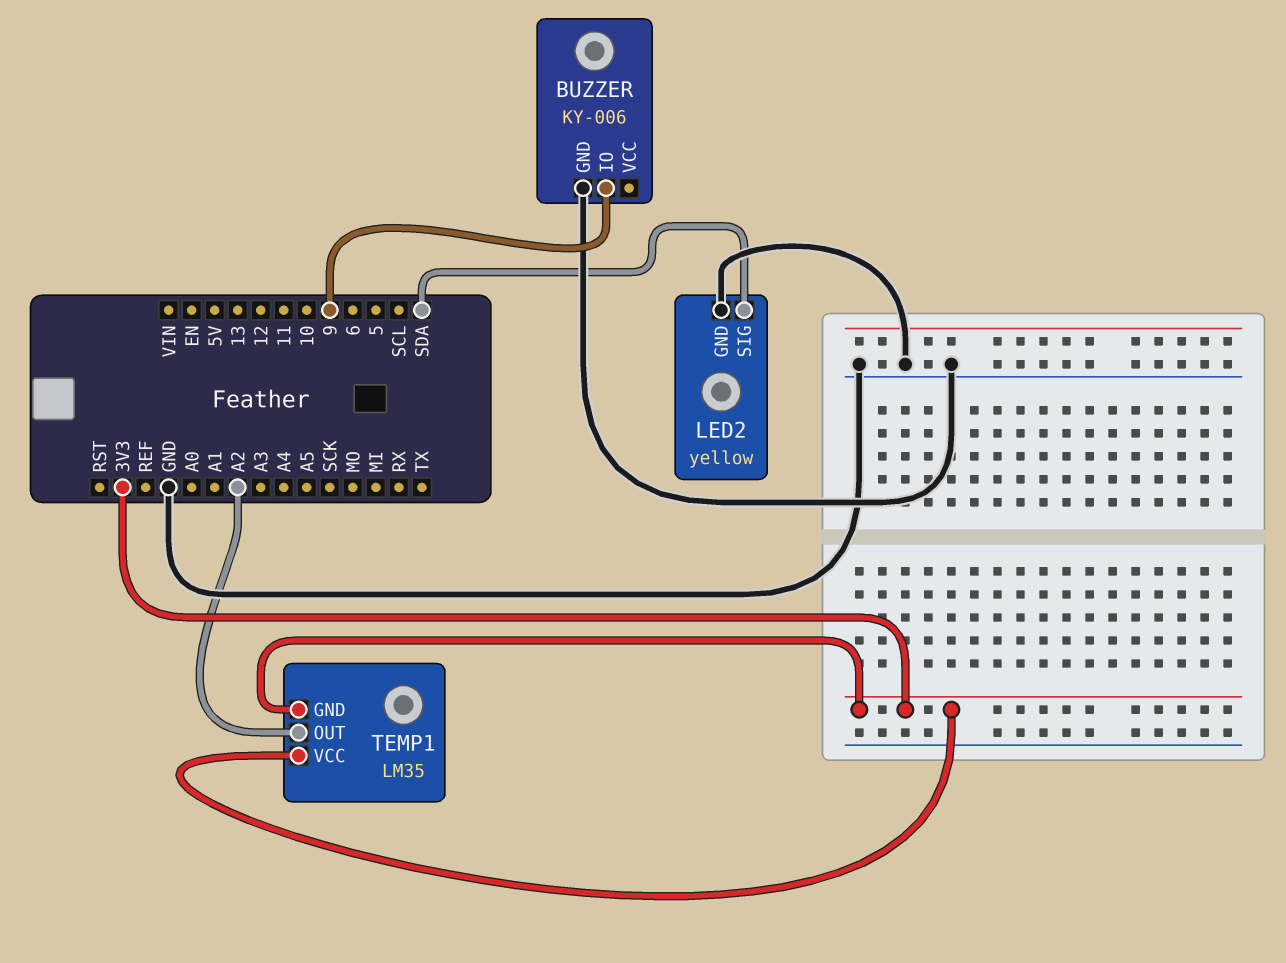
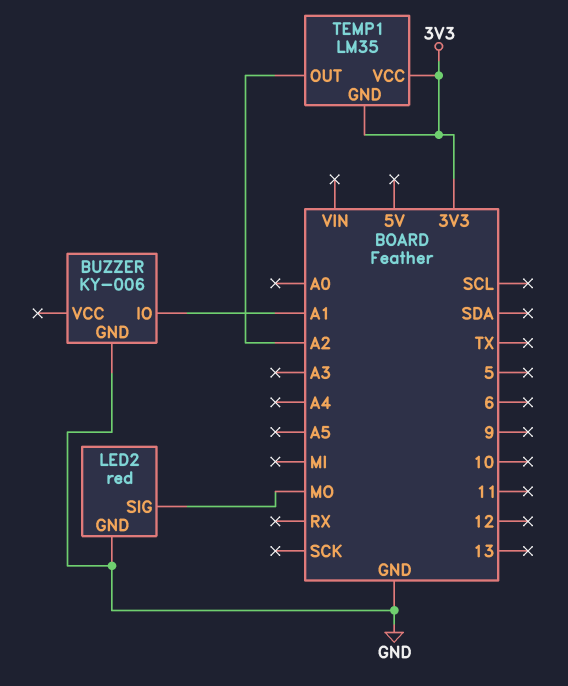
BUZZER pin IO: 9 -> A1
LED2: yellow -> red
LED2 pin SIG: SDA -> MO

